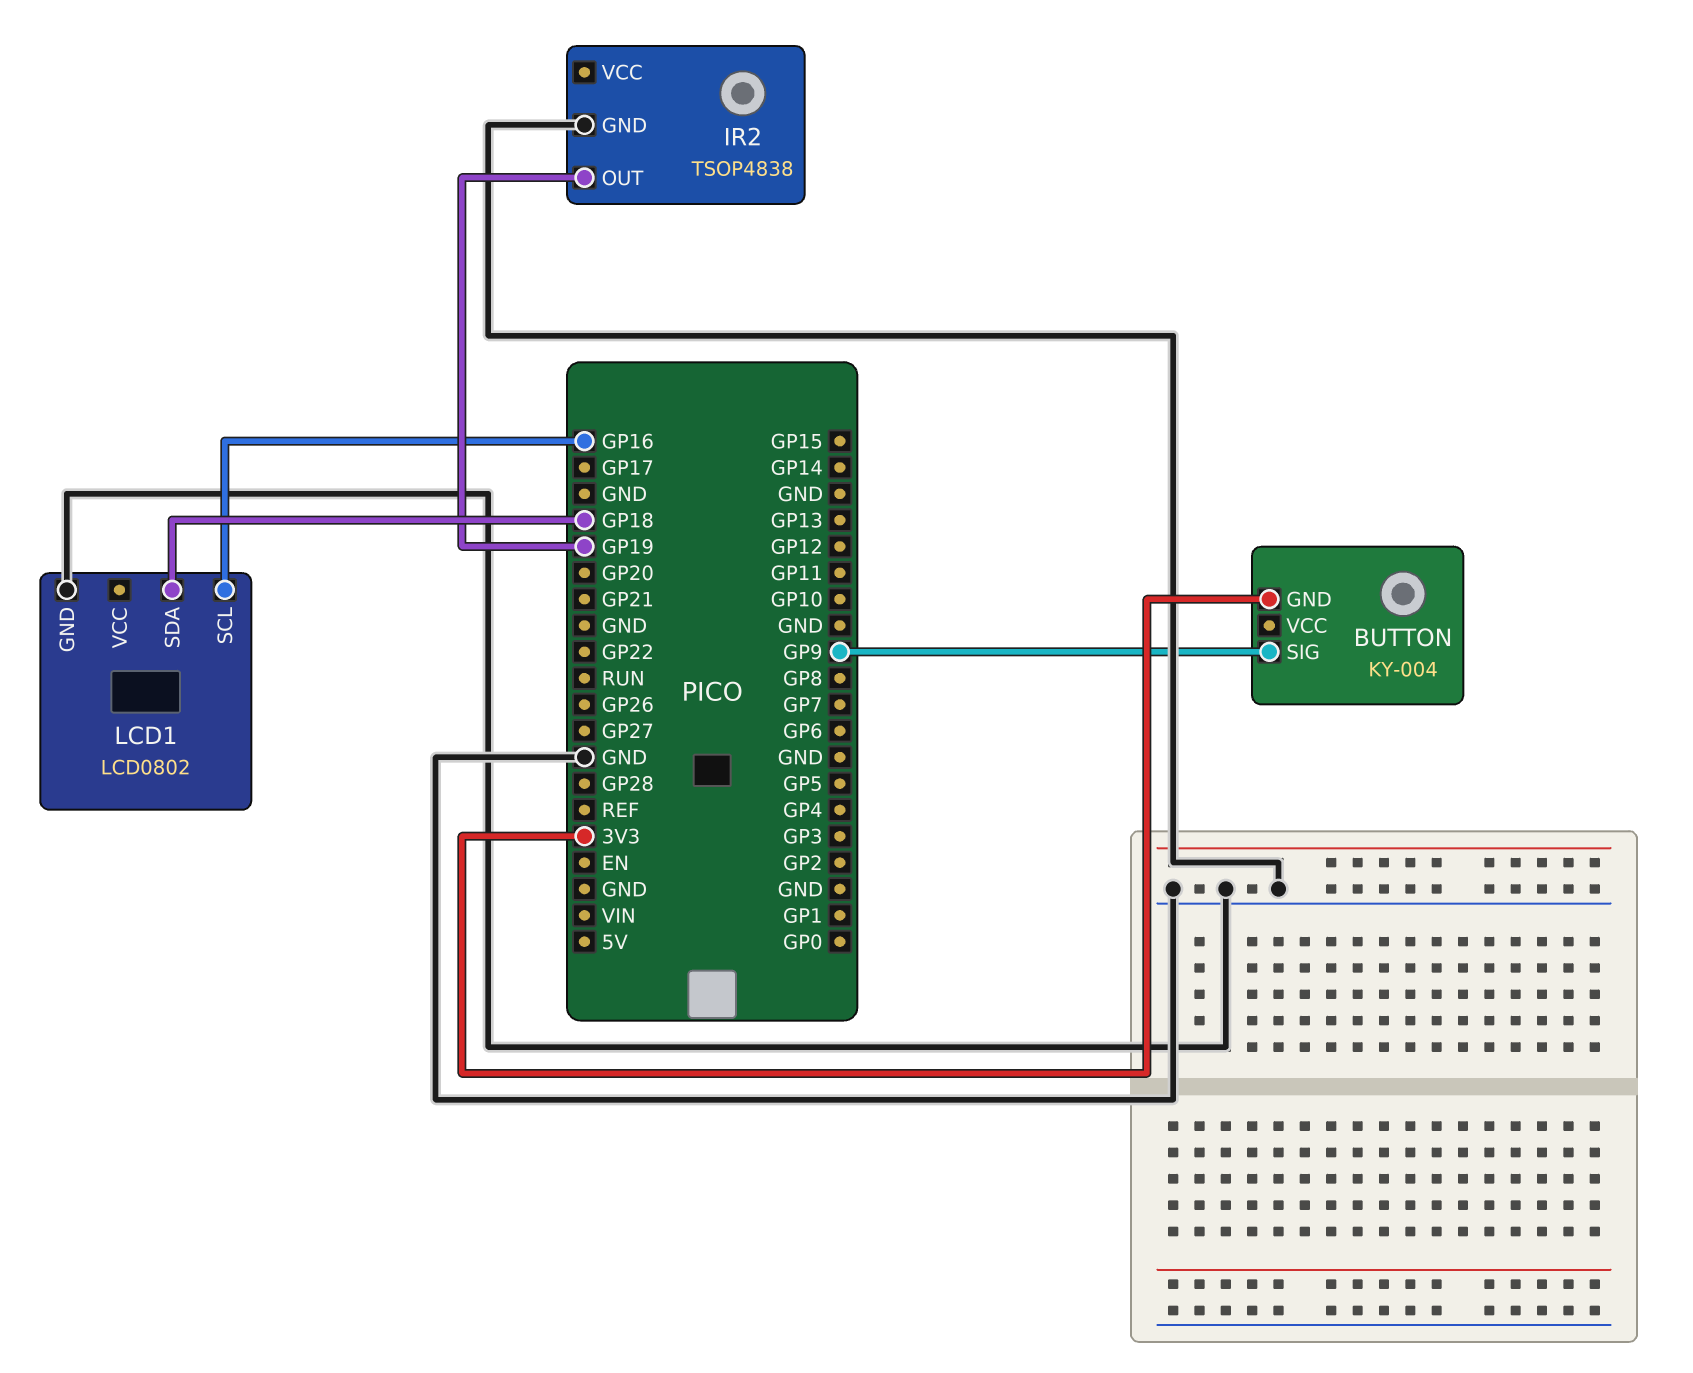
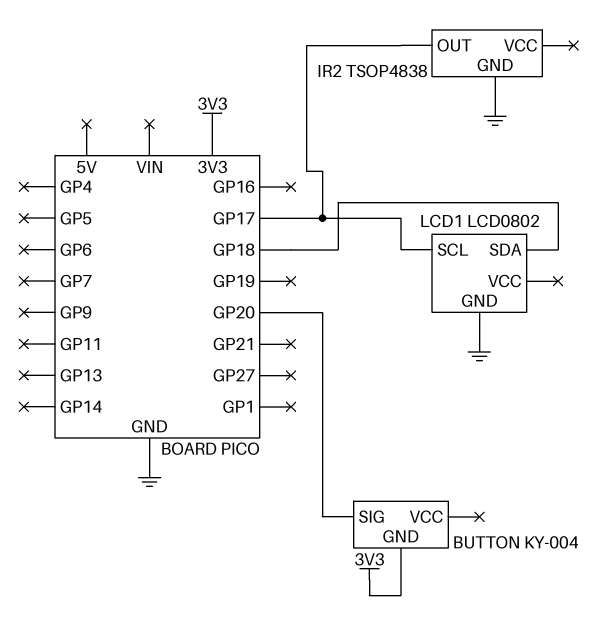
BUTTON pin SIG: GP9 -> GP20
IR2 pin OUT: GP19 -> GP17
LCD1 pin SCL: GP16 -> GP17

